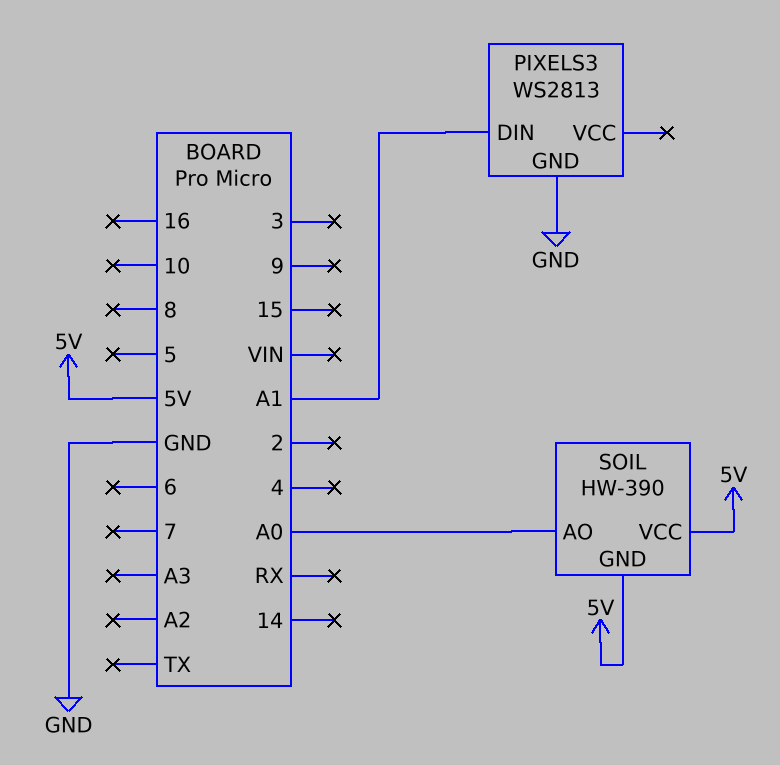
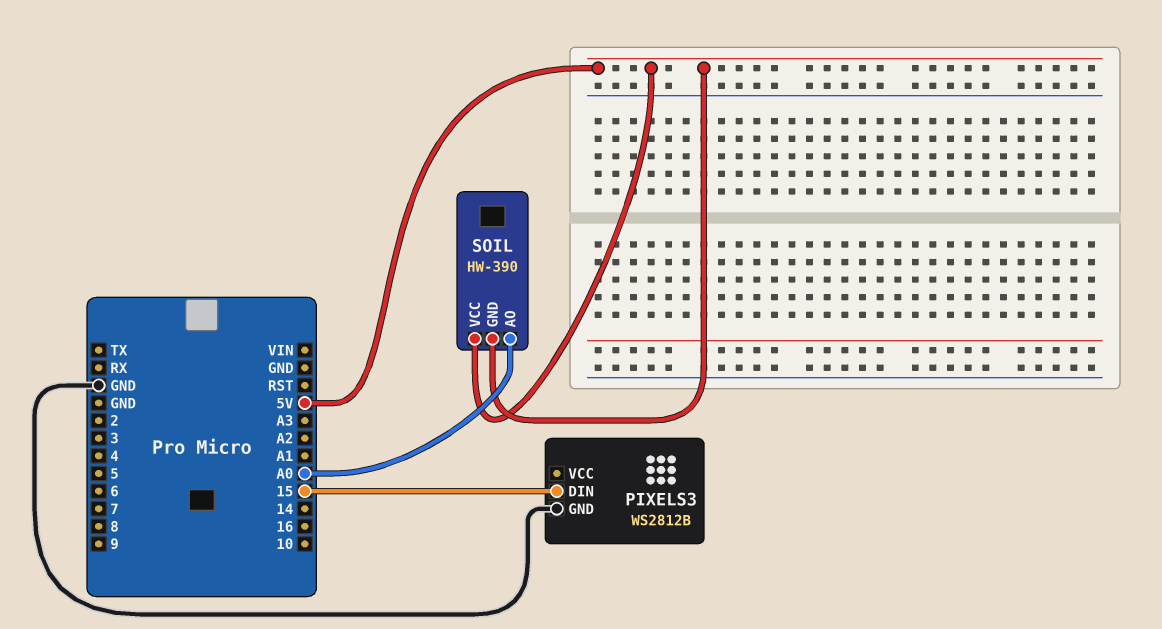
PIXELS3: WS2813 -> WS2812B
PIXELS3 pin DIN: A1 -> 15

